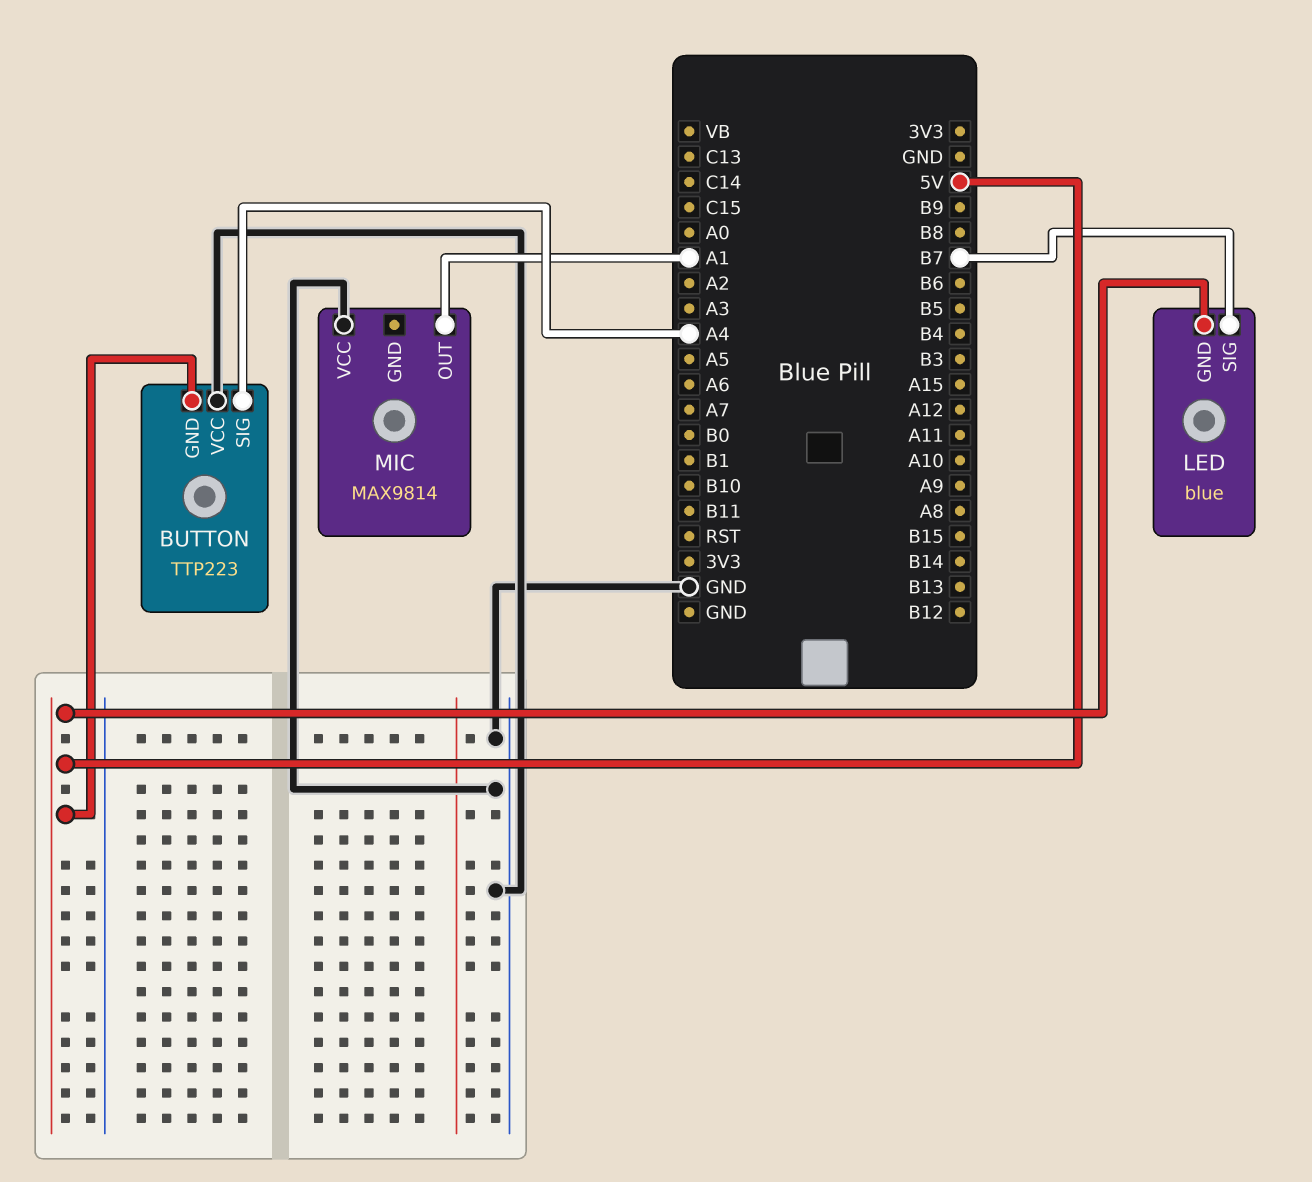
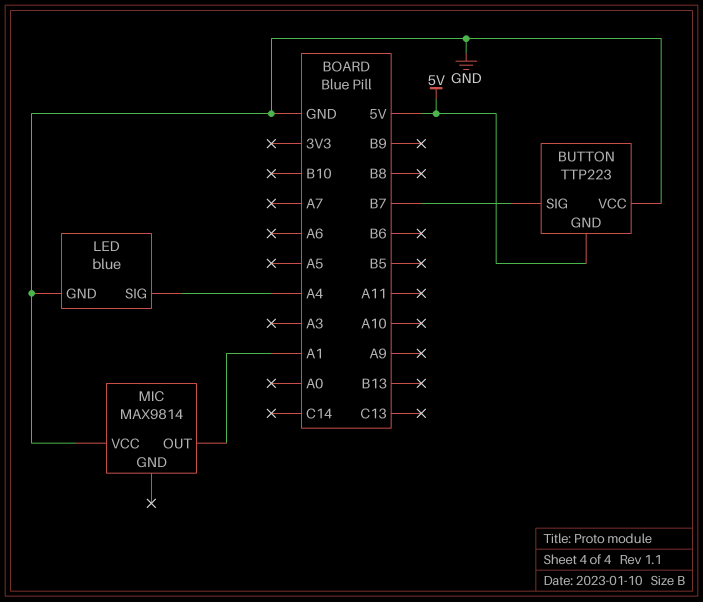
BUTTON pin SIG: A4 -> B7
LED pin GND: 5V -> GND
LED pin SIG: B7 -> A4

